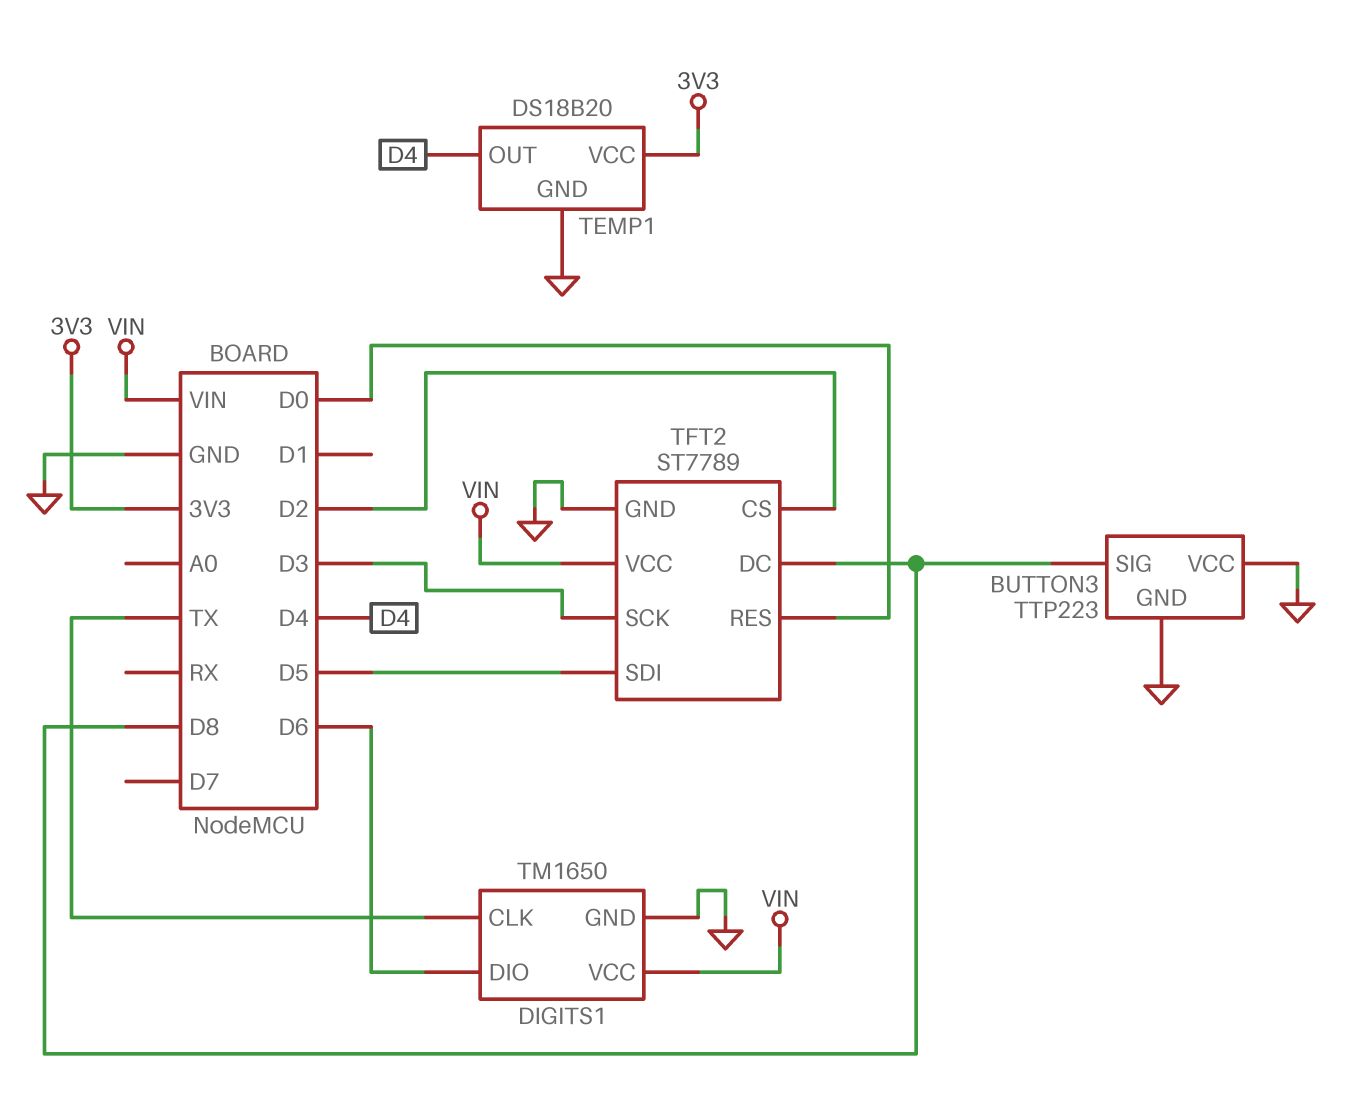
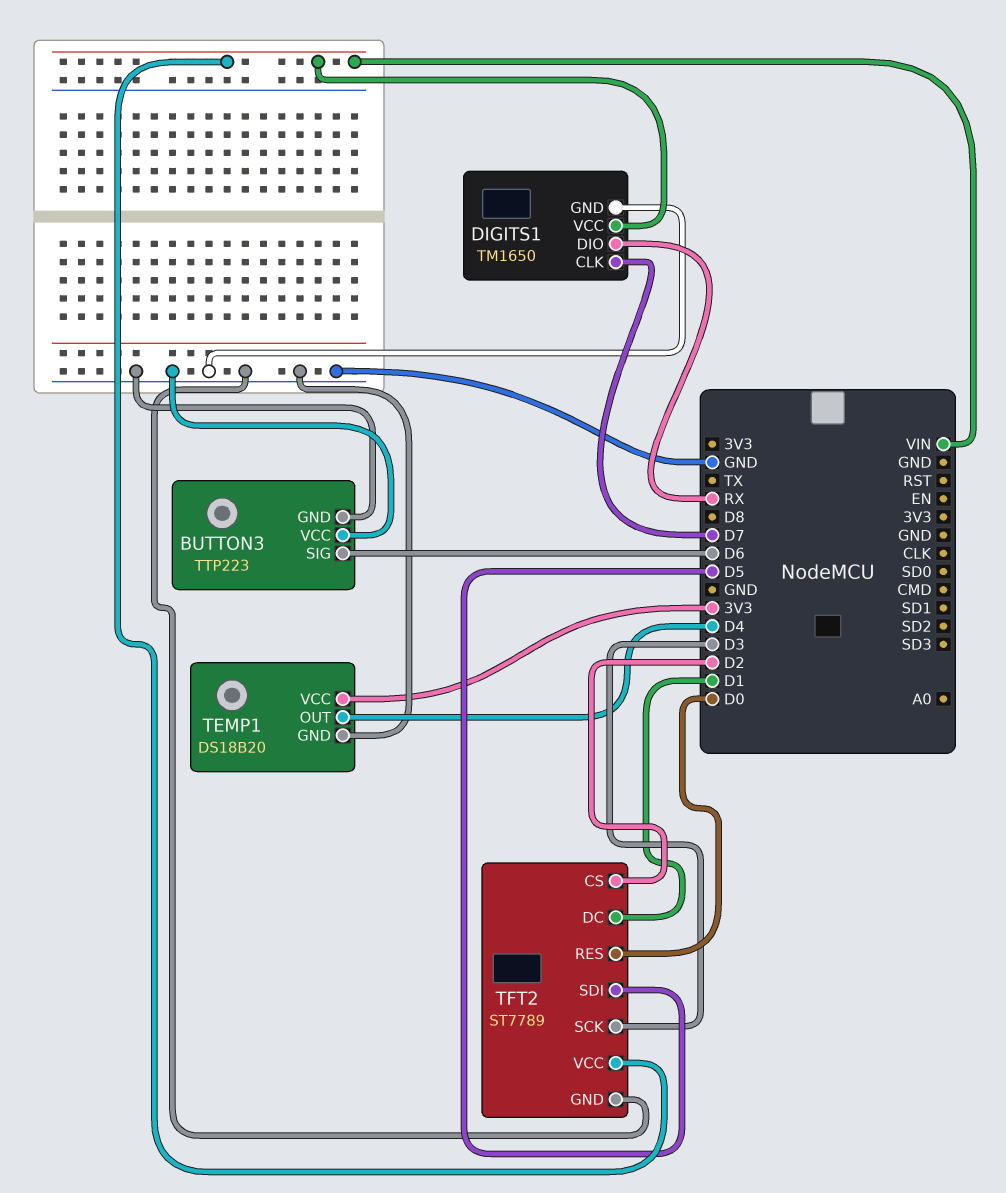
BUTTON3 pin SIG: D8 -> D6
DIGITS1 pin CLK: TX -> D7
DIGITS1 pin DIO: D6 -> RX
TFT2 pin DC: D8 -> D1

